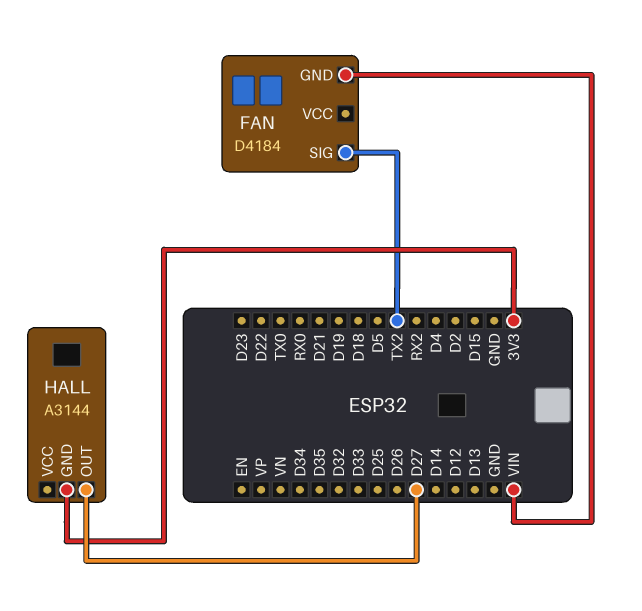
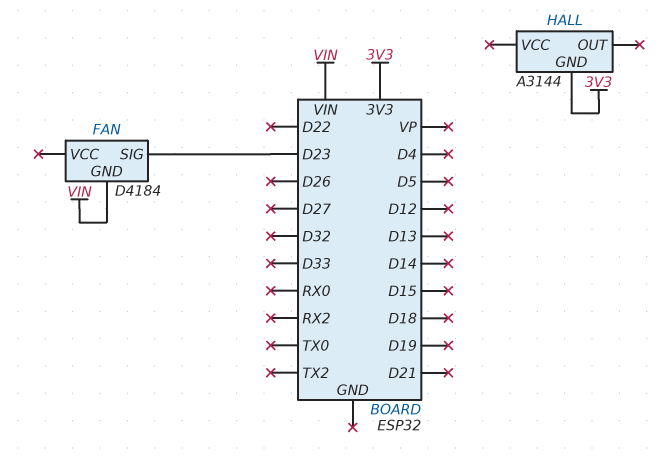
FAN pin SIG: TX2 -> D23
HALL pin OUT: D27 -> none

